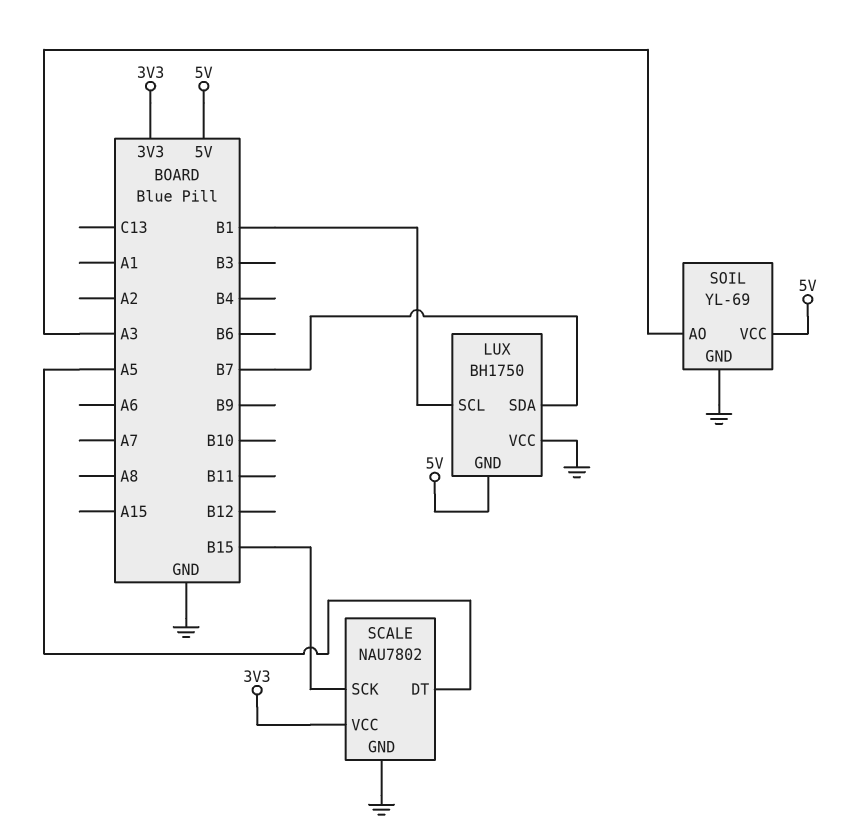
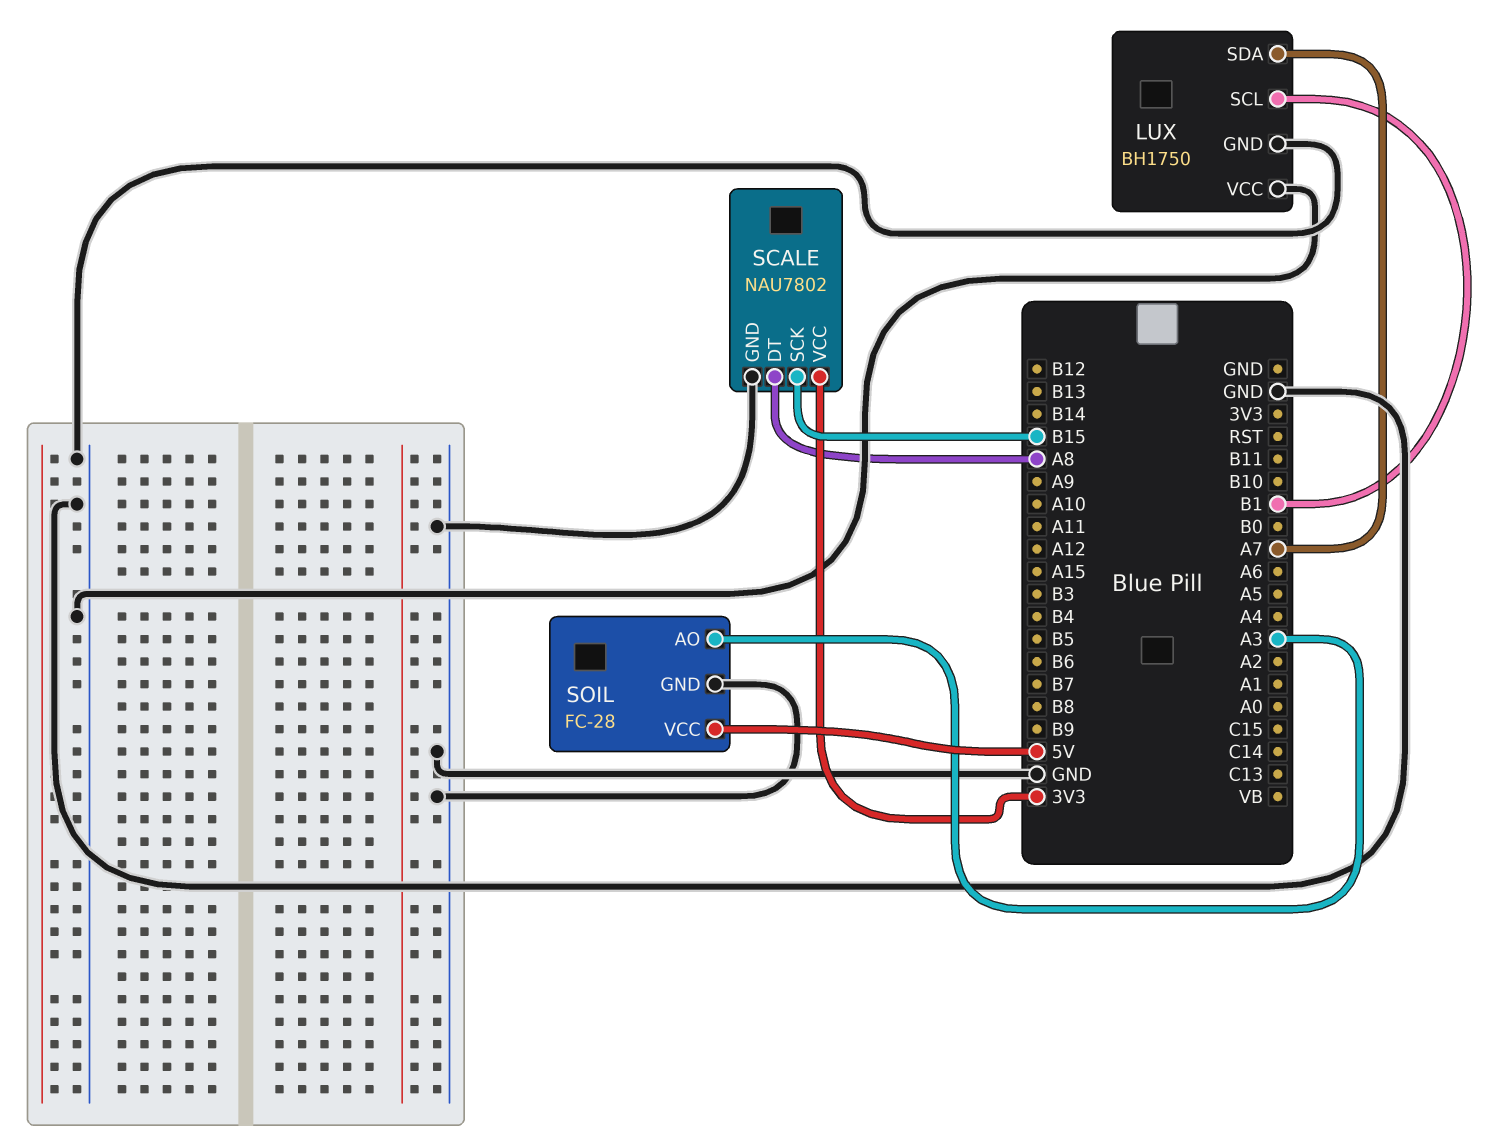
LUX pin GND: 5V -> GND
LUX pin SDA: B7 -> A7
SCALE pin DT: A5 -> A8
SOIL: YL-69 -> FC-28

